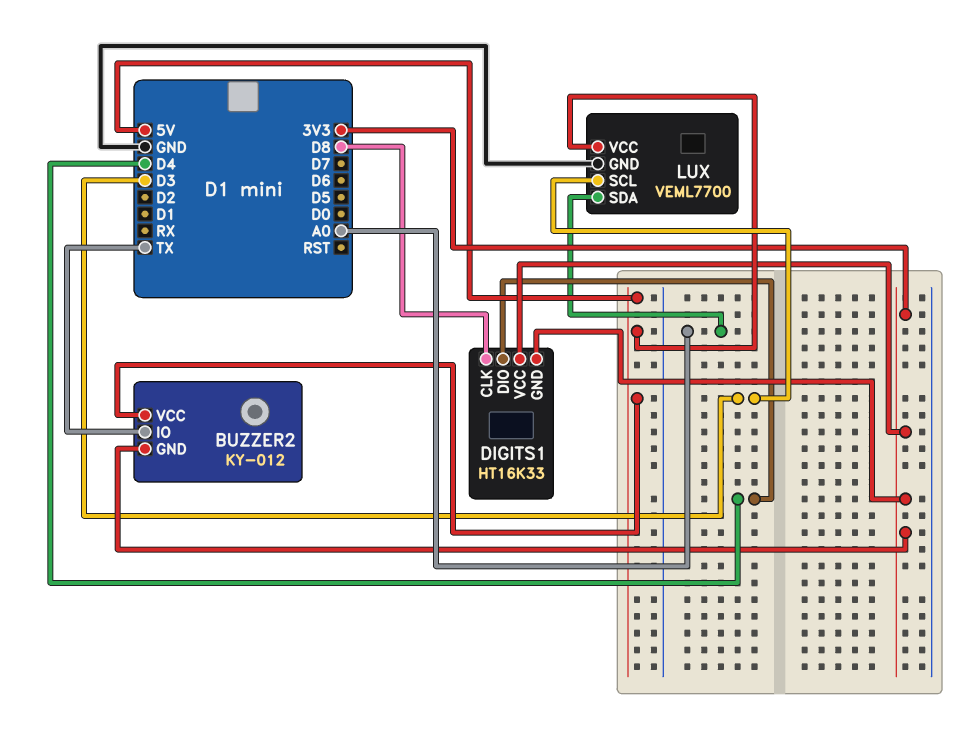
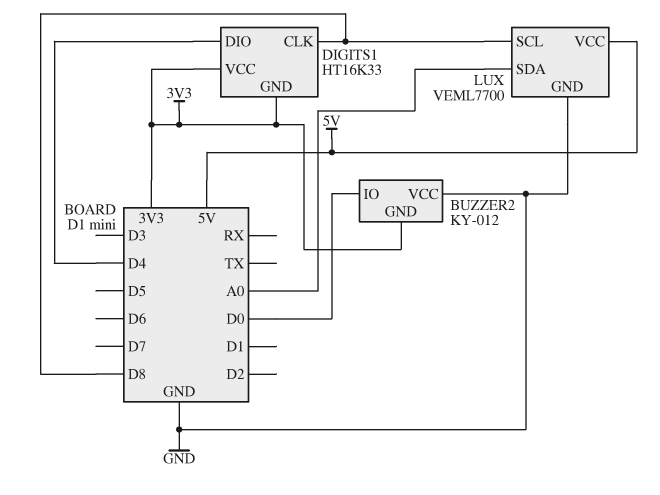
BUZZER2 pin IO: TX -> D0
BUZZER2 pin VCC: 5V -> GND
LUX pin SCL: D3 -> D8

